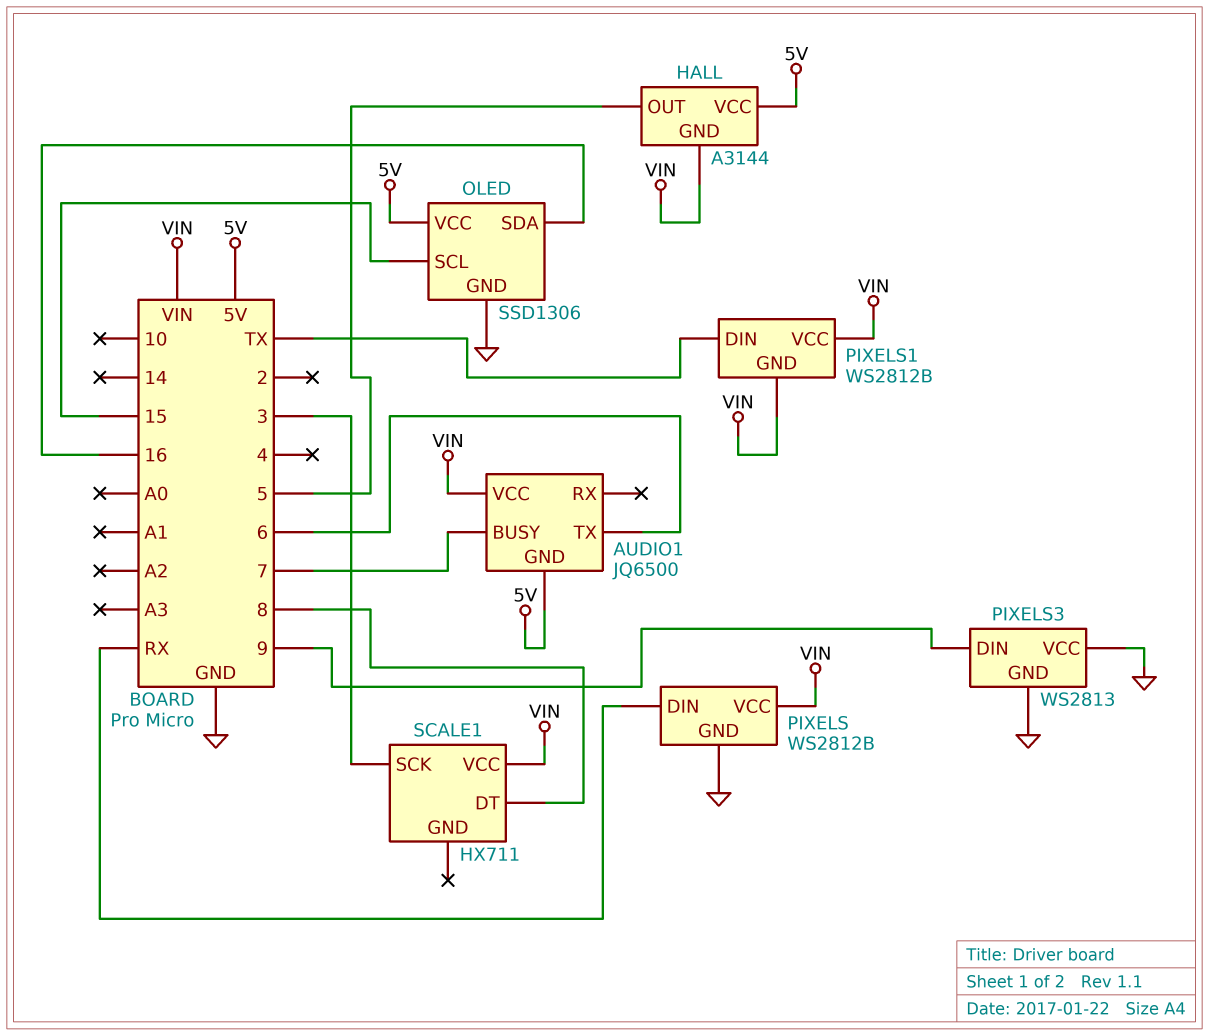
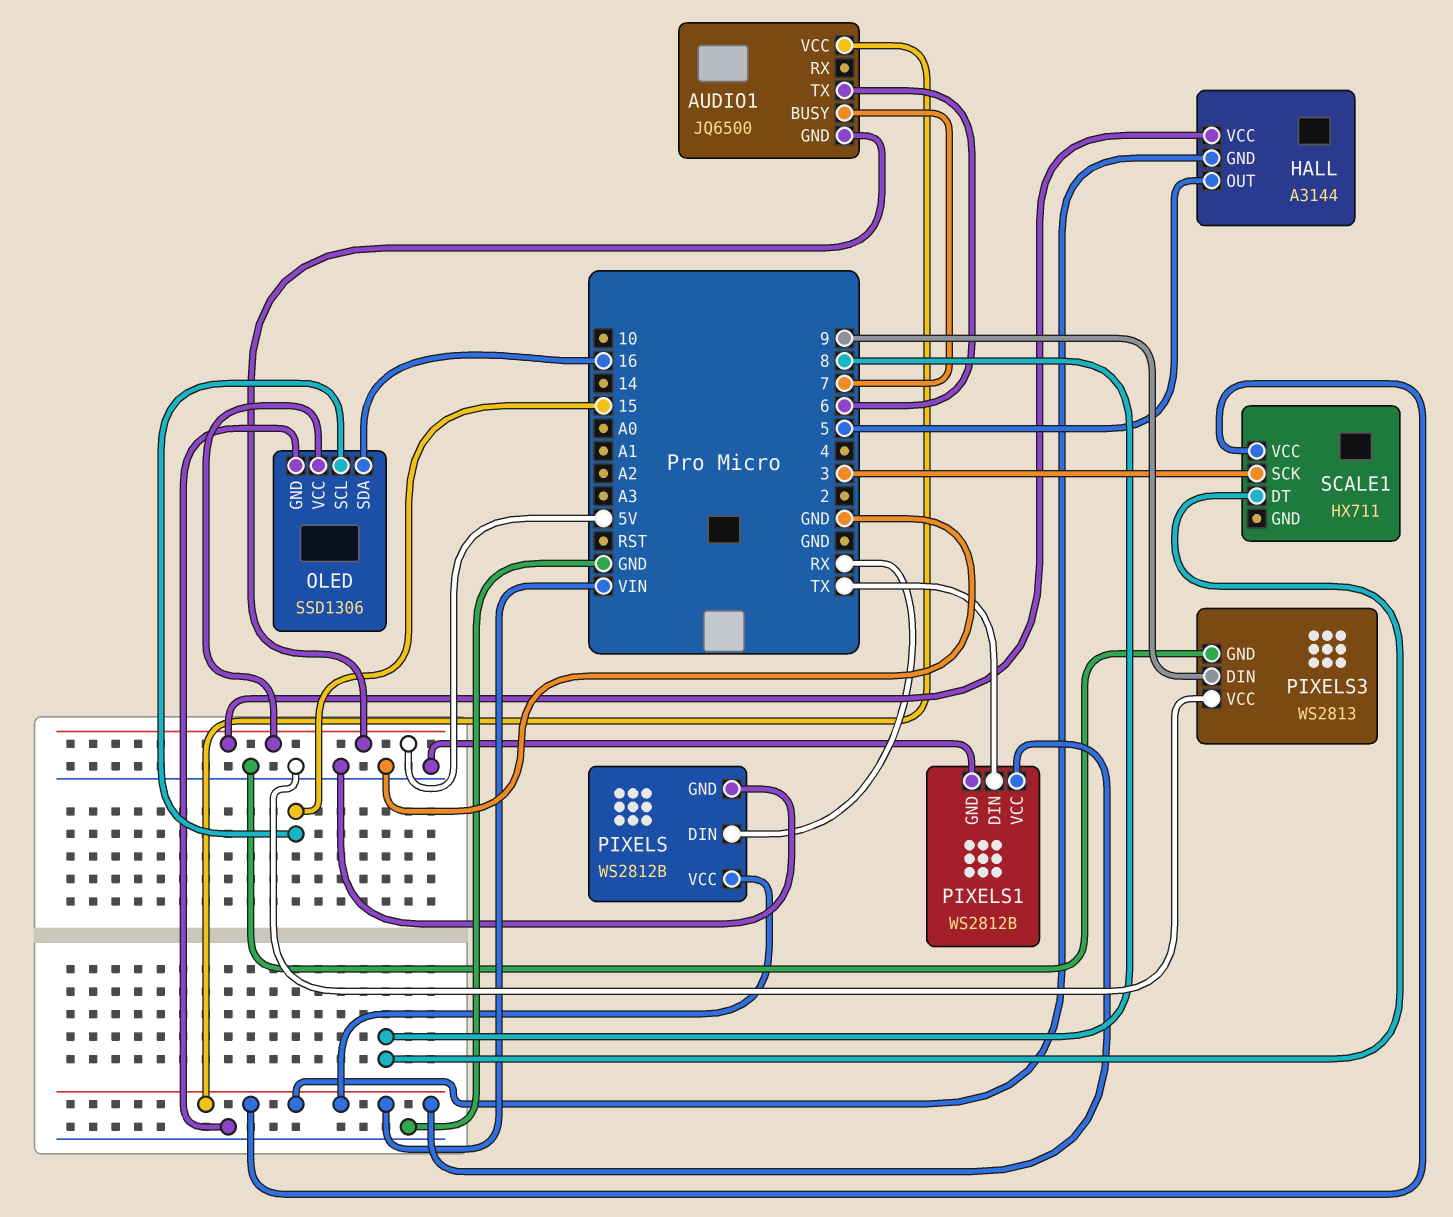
PIXELS1 pin GND: VIN -> GND

